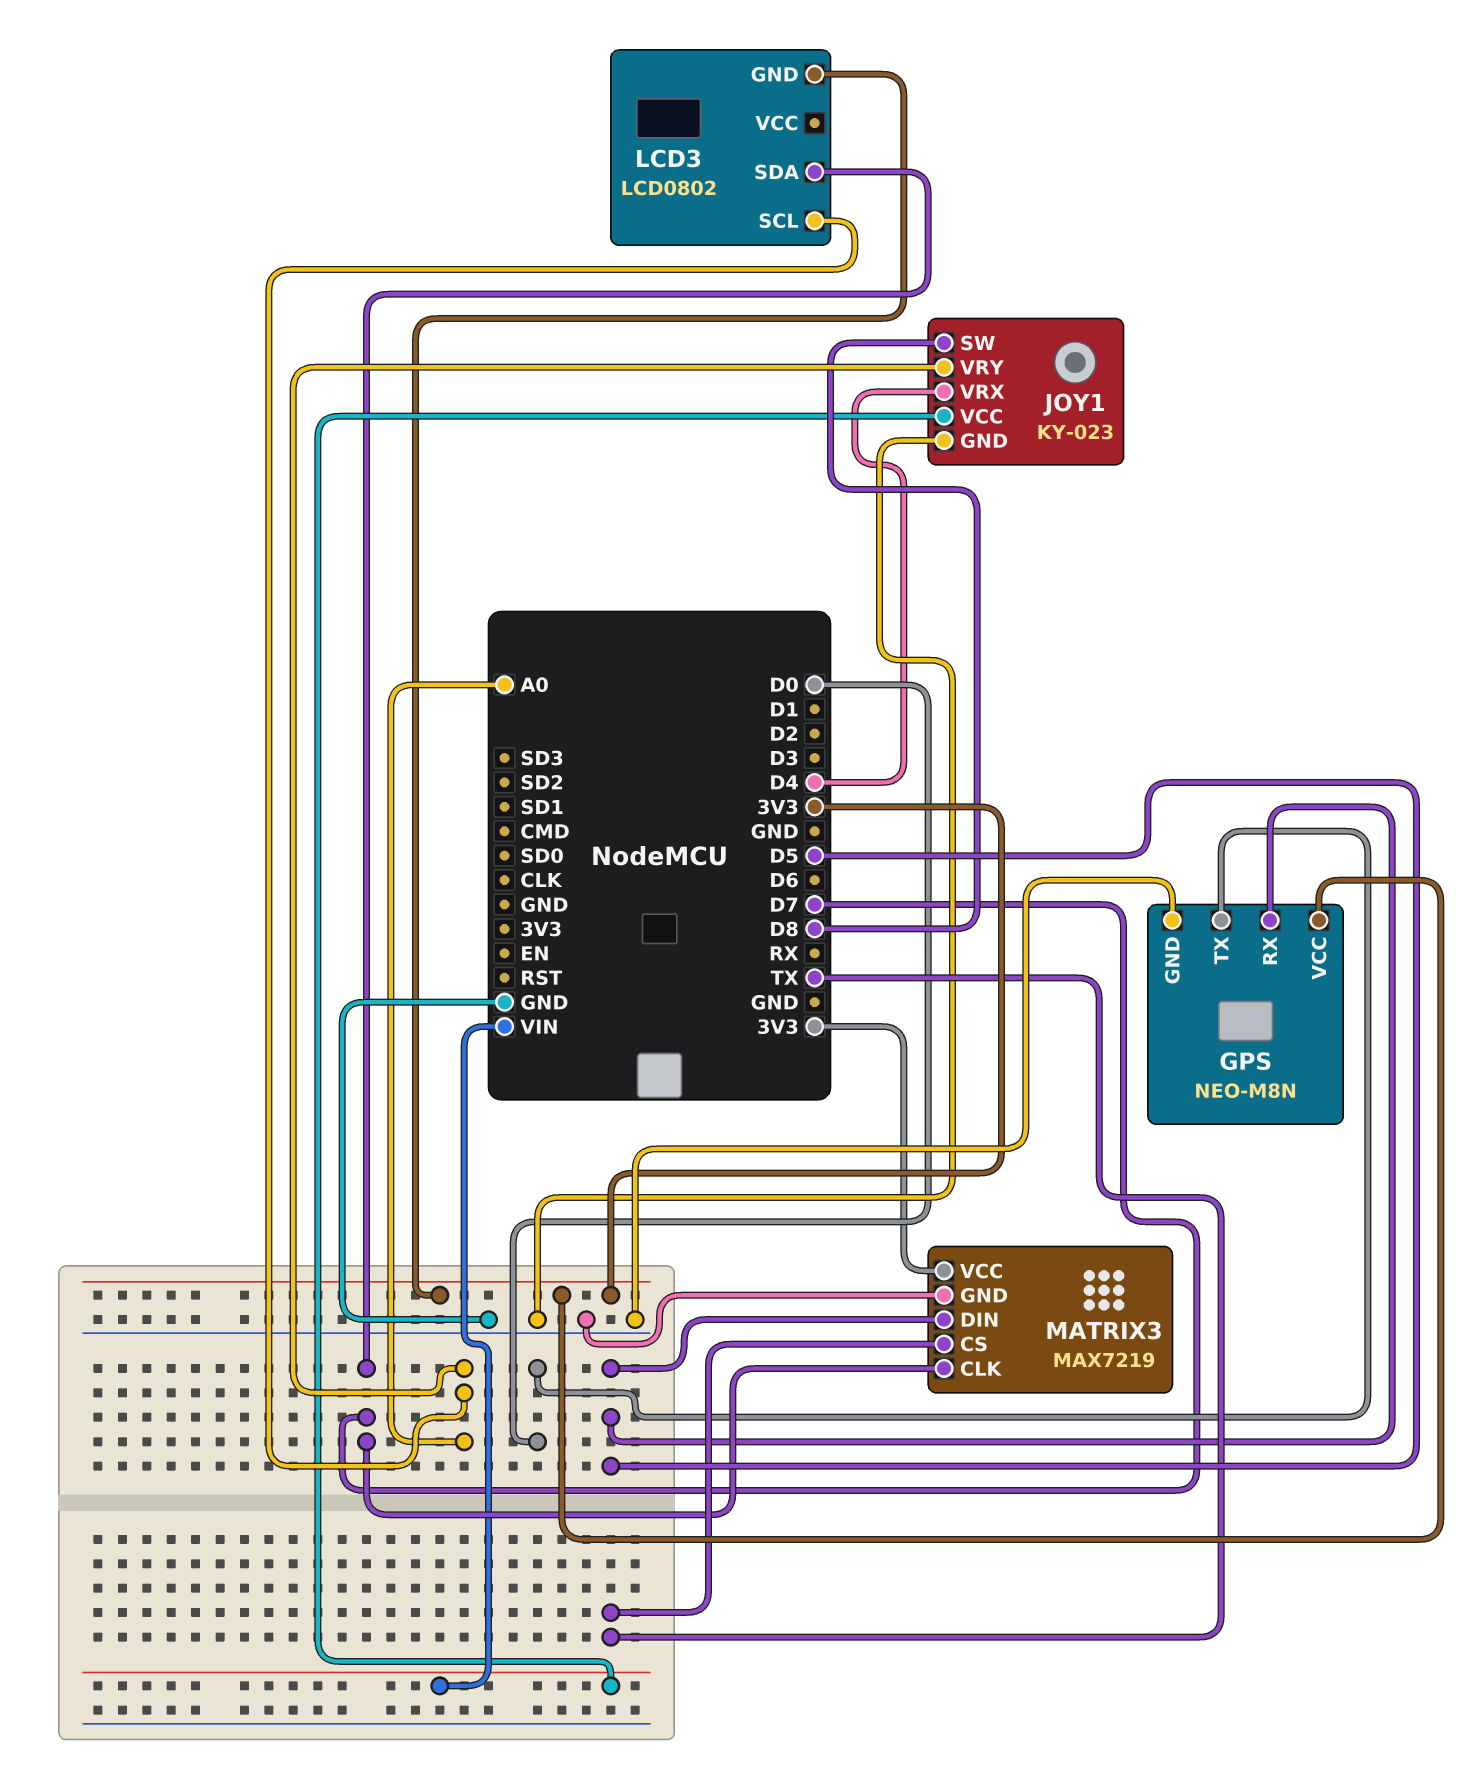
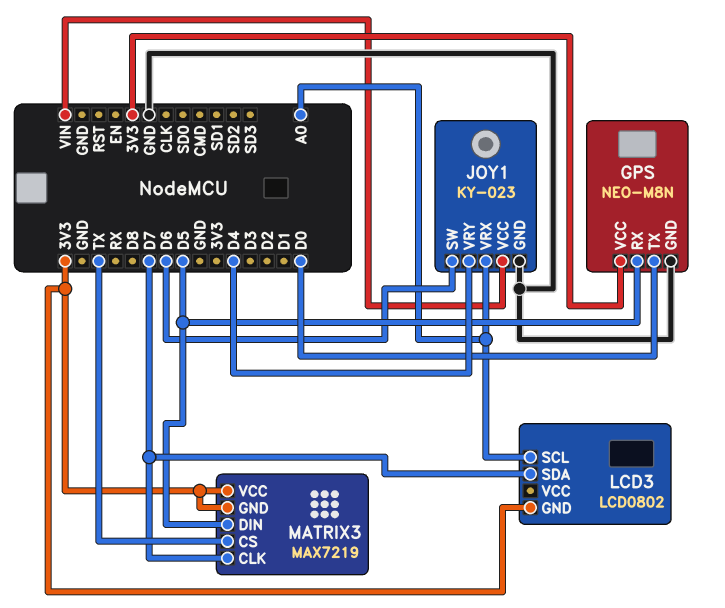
JOY1 pin SW: D8 -> D6
JOY1 pin VRX: D4 -> A0
JOY1 pin VRY: A0 -> D4
MATRIX3 pin GND: GND -> 3V3

